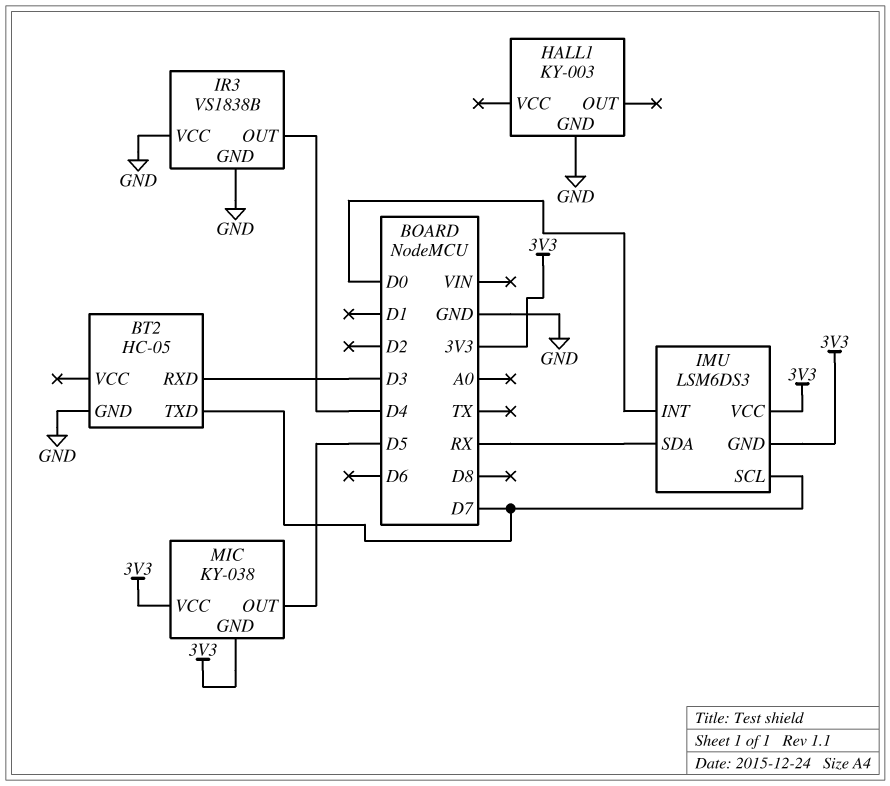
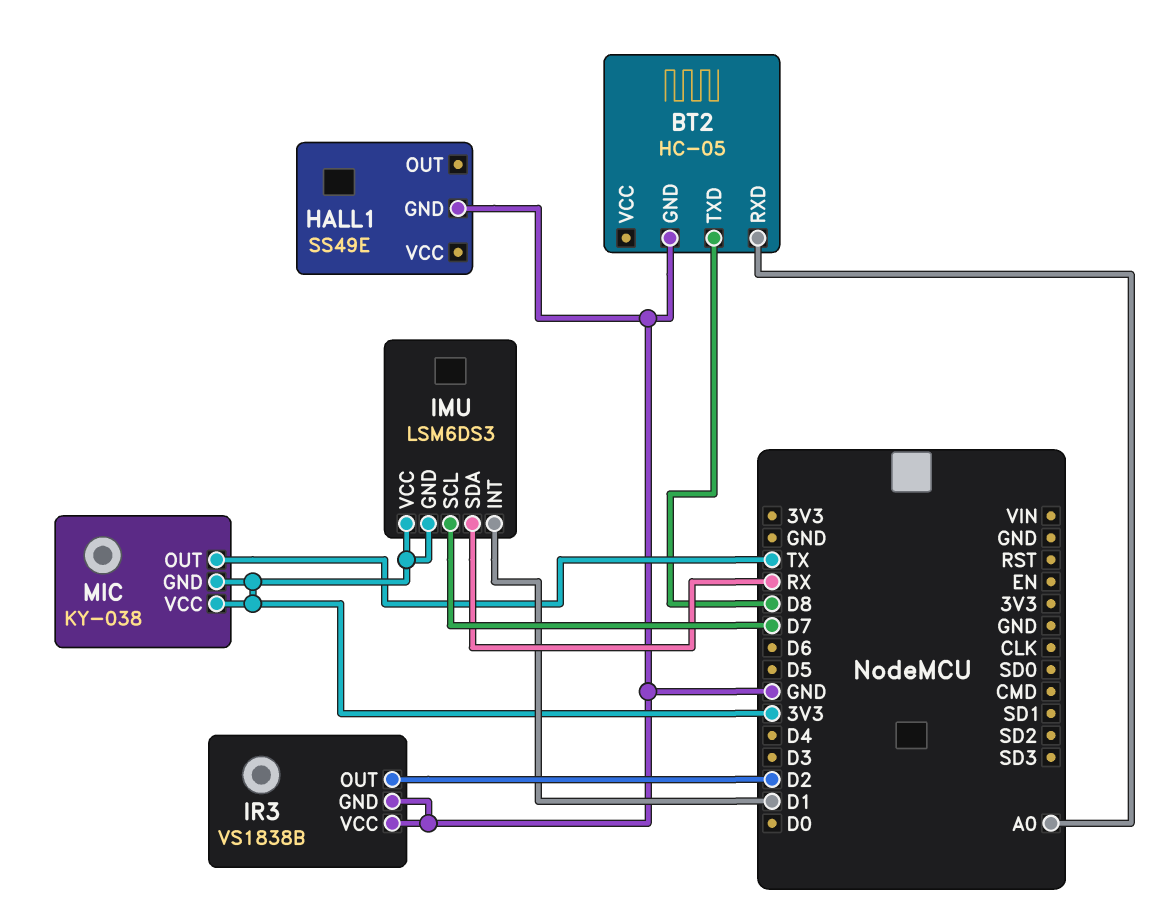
BT2 pin RXD: D3 -> A0
BT2 pin TXD: D7 -> D8
HALL1: KY-003 -> SS49E
IMU pin INT: D0 -> D1
IR3 pin OUT: D4 -> D2
MIC pin OUT: D5 -> TX

